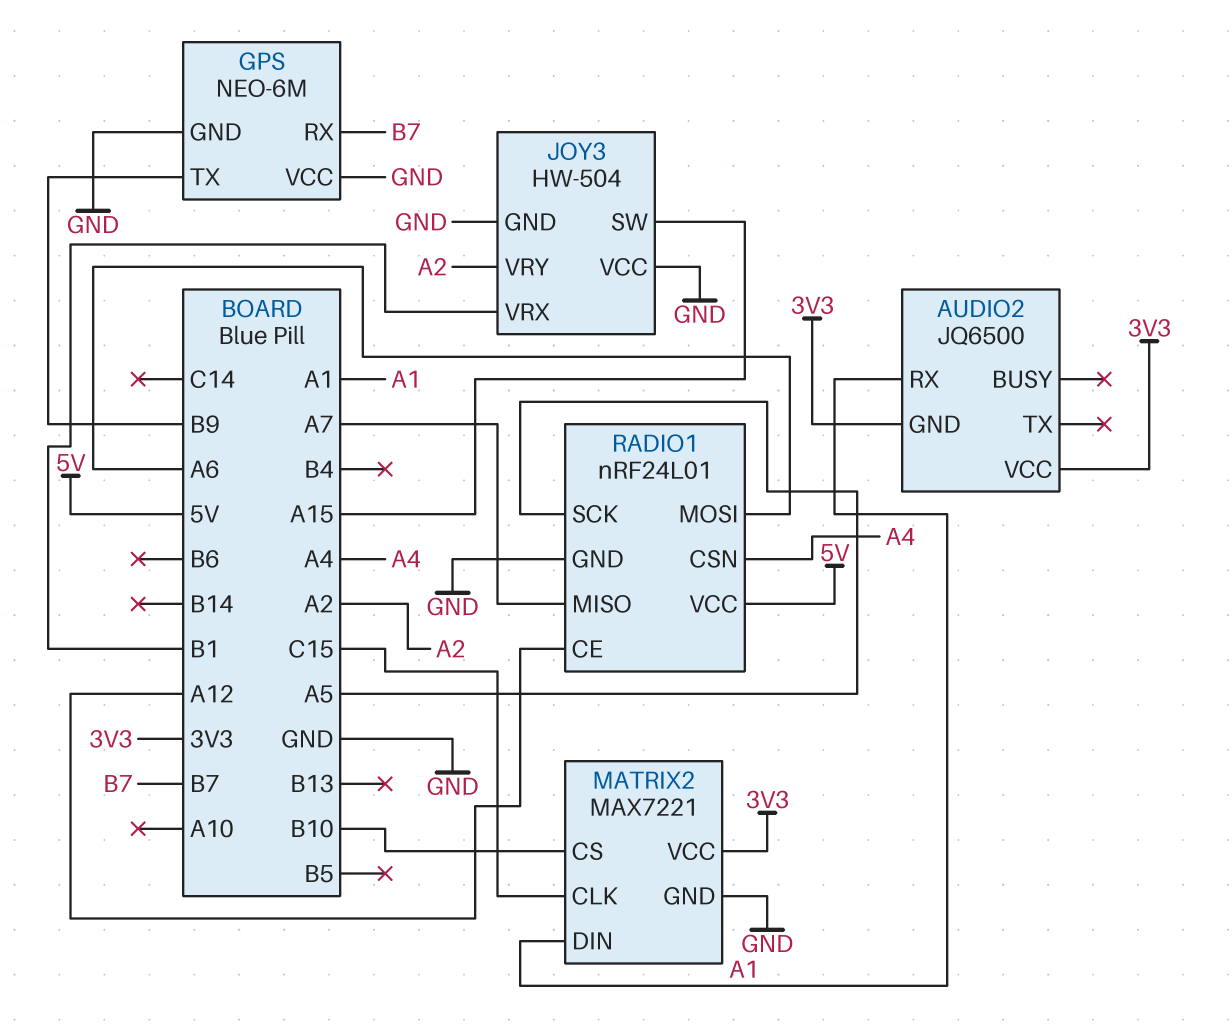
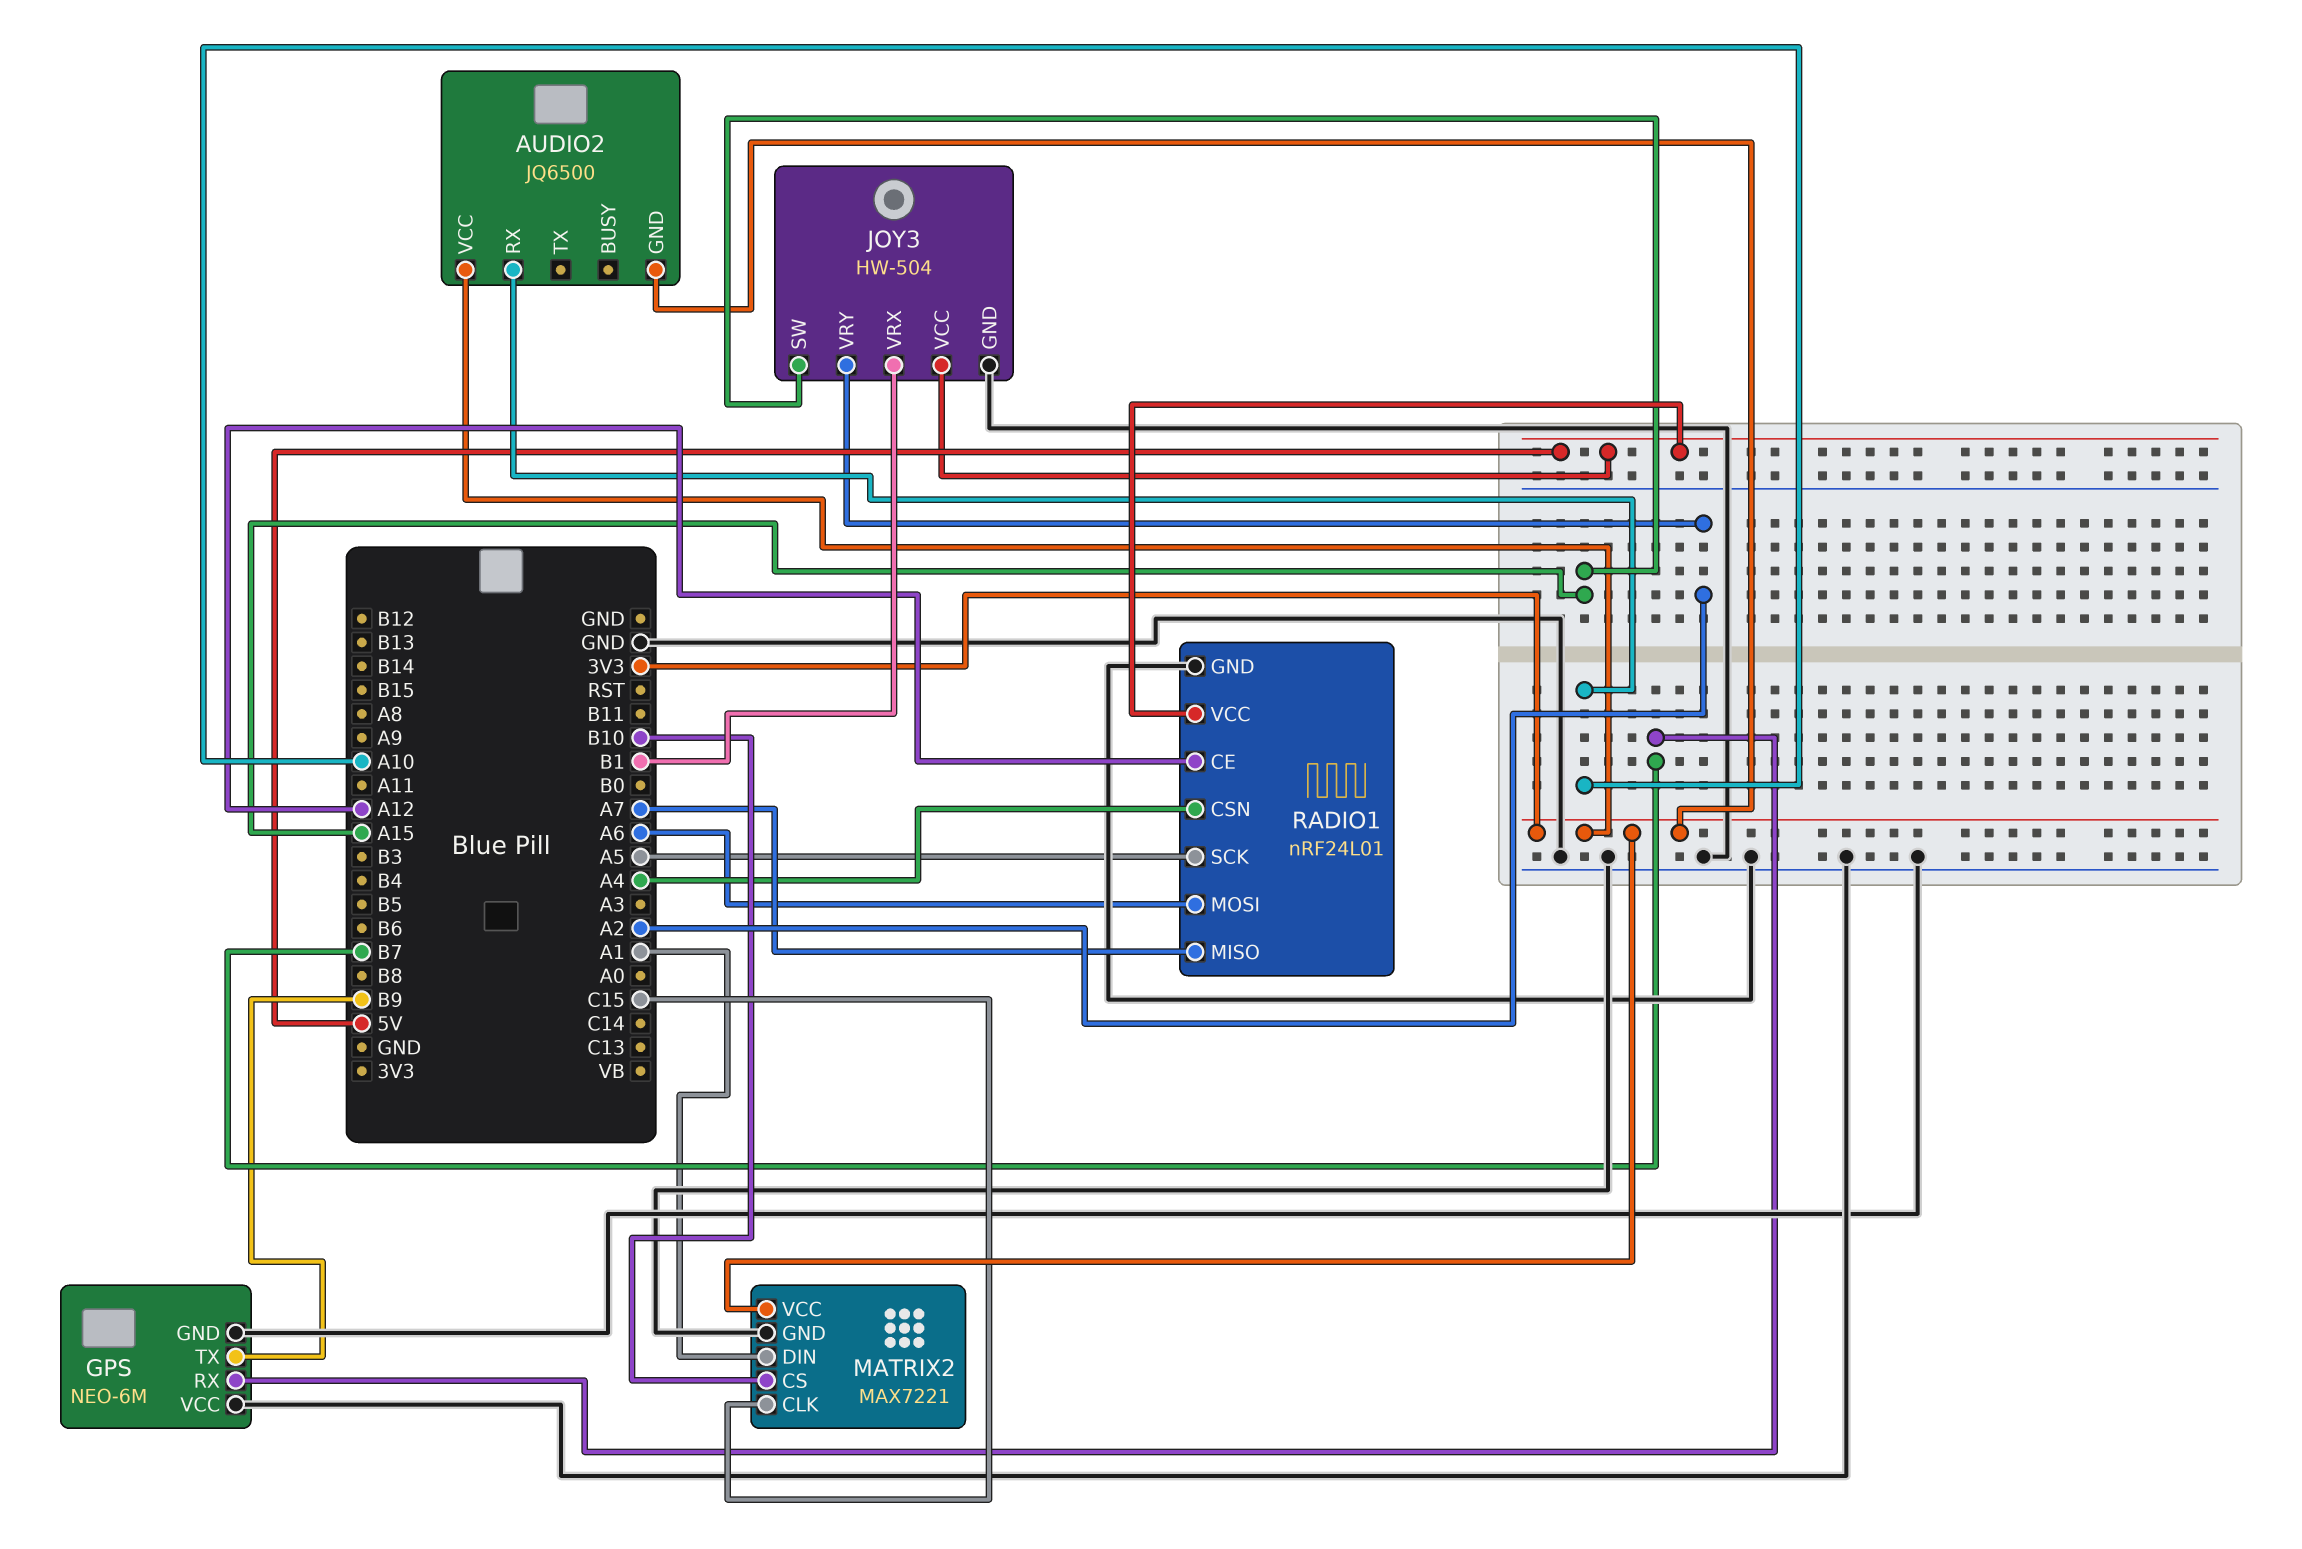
AUDIO2 pin RX: A1 -> A10
JOY3 pin VCC: GND -> 5V

